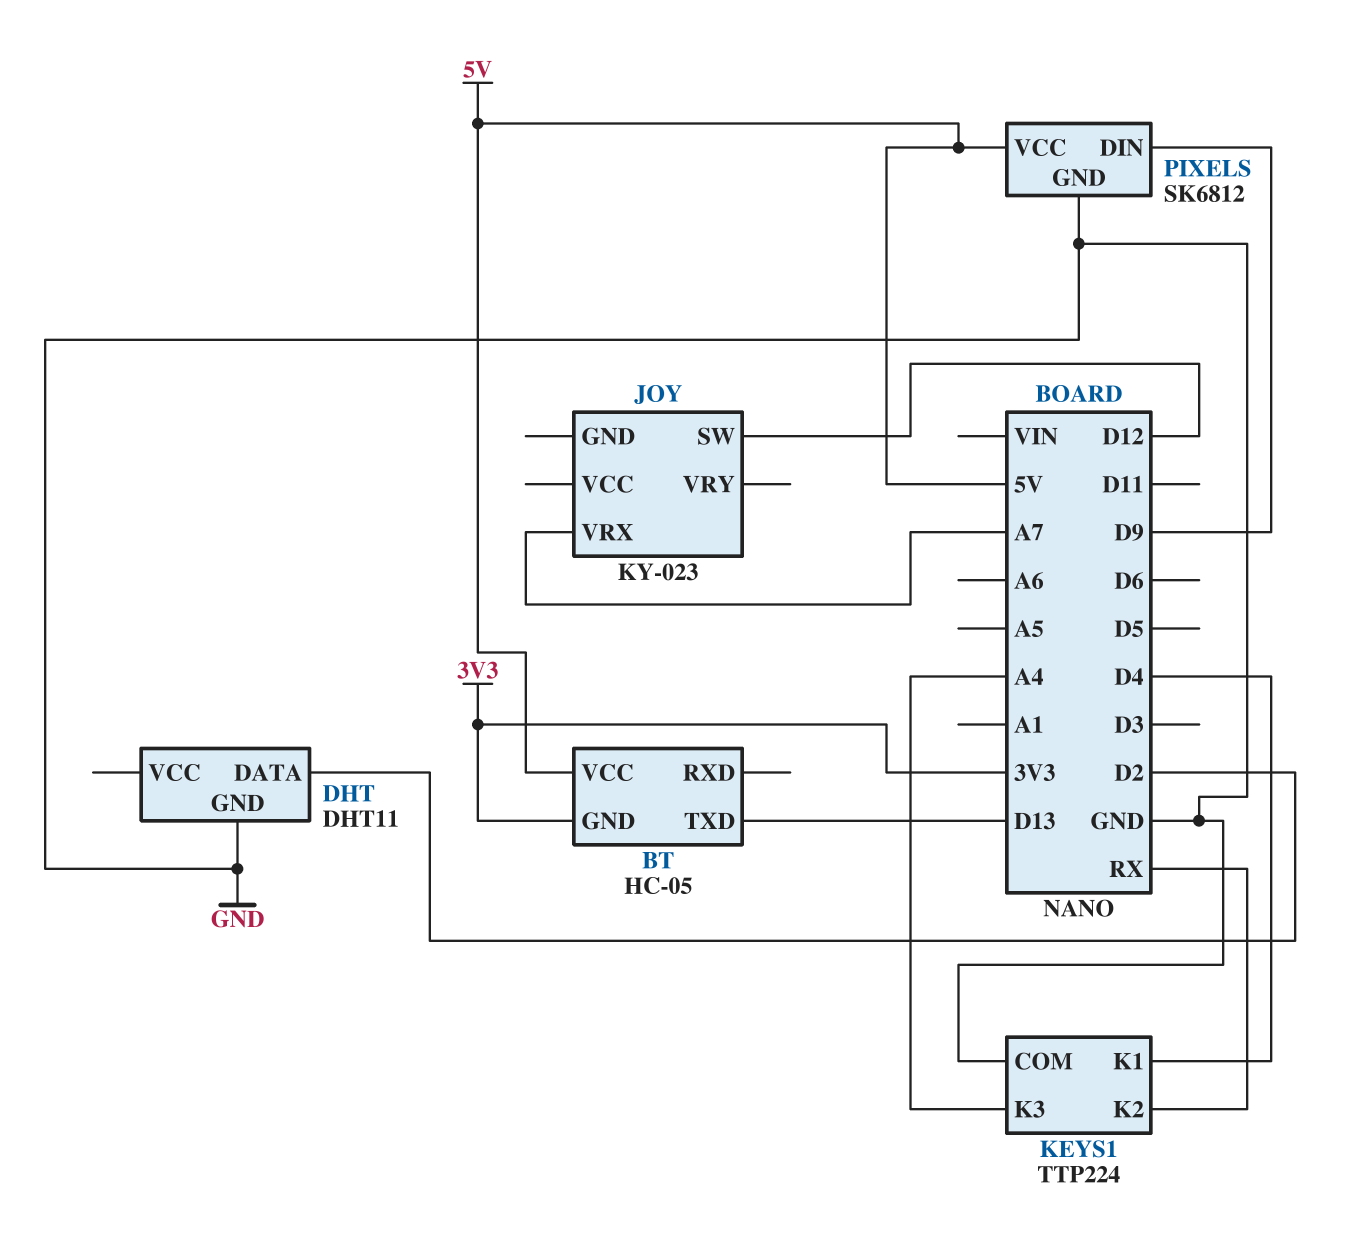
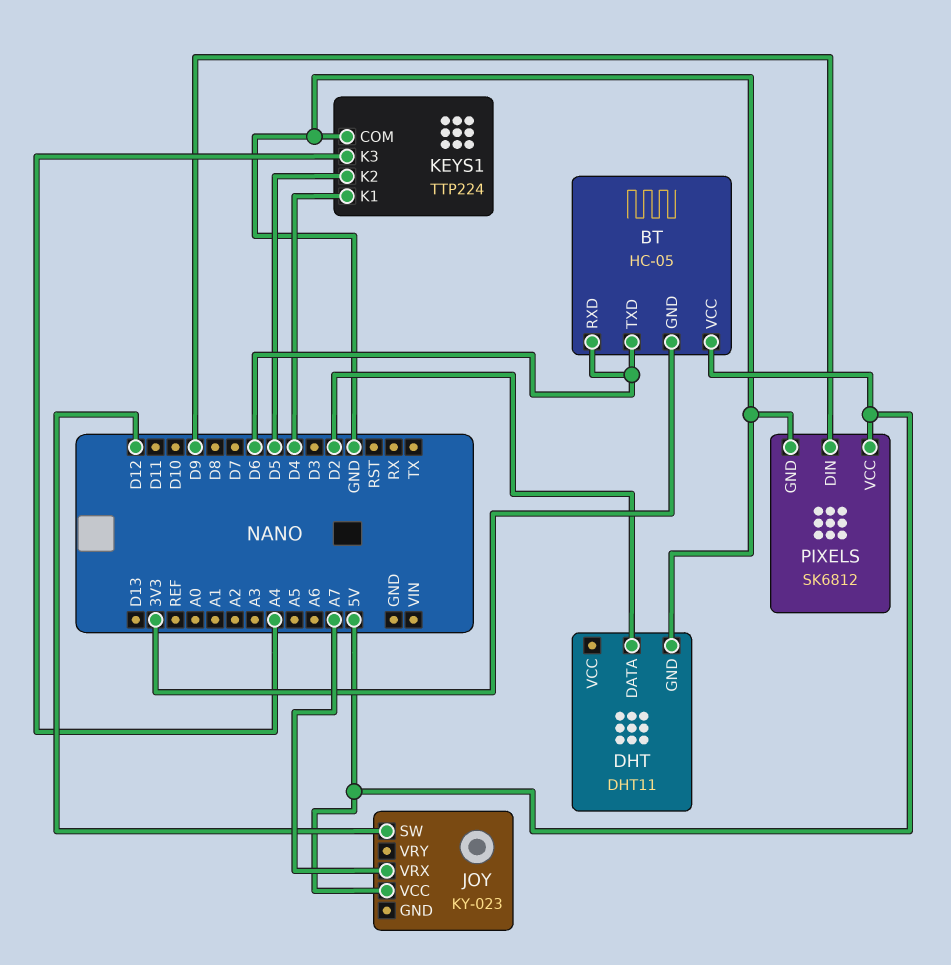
BT pin RXD: none -> D6
BT pin TXD: D13 -> D6
JOY pin VCC: none -> 5V
KEYS1 pin K2: RX -> D5

